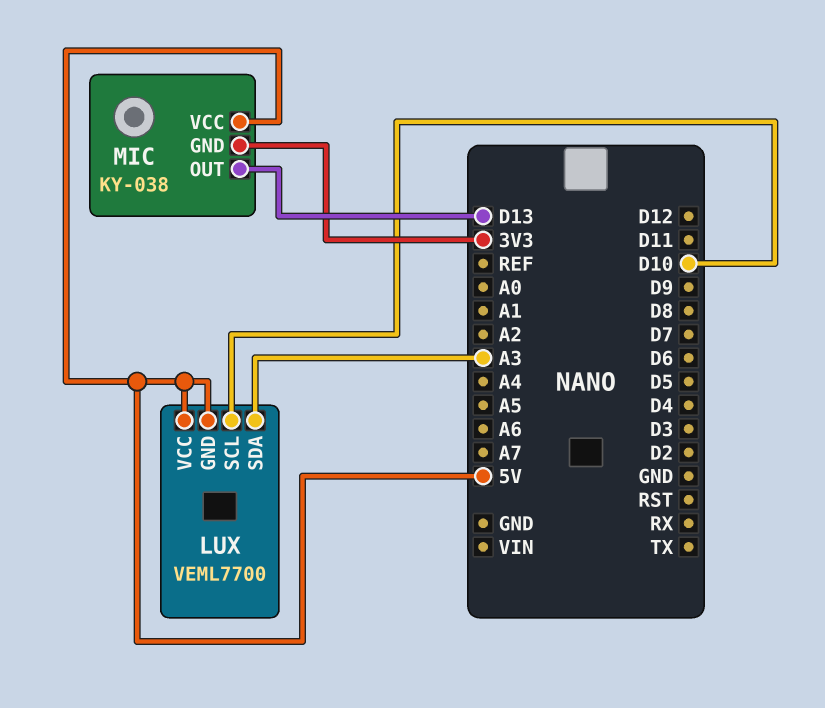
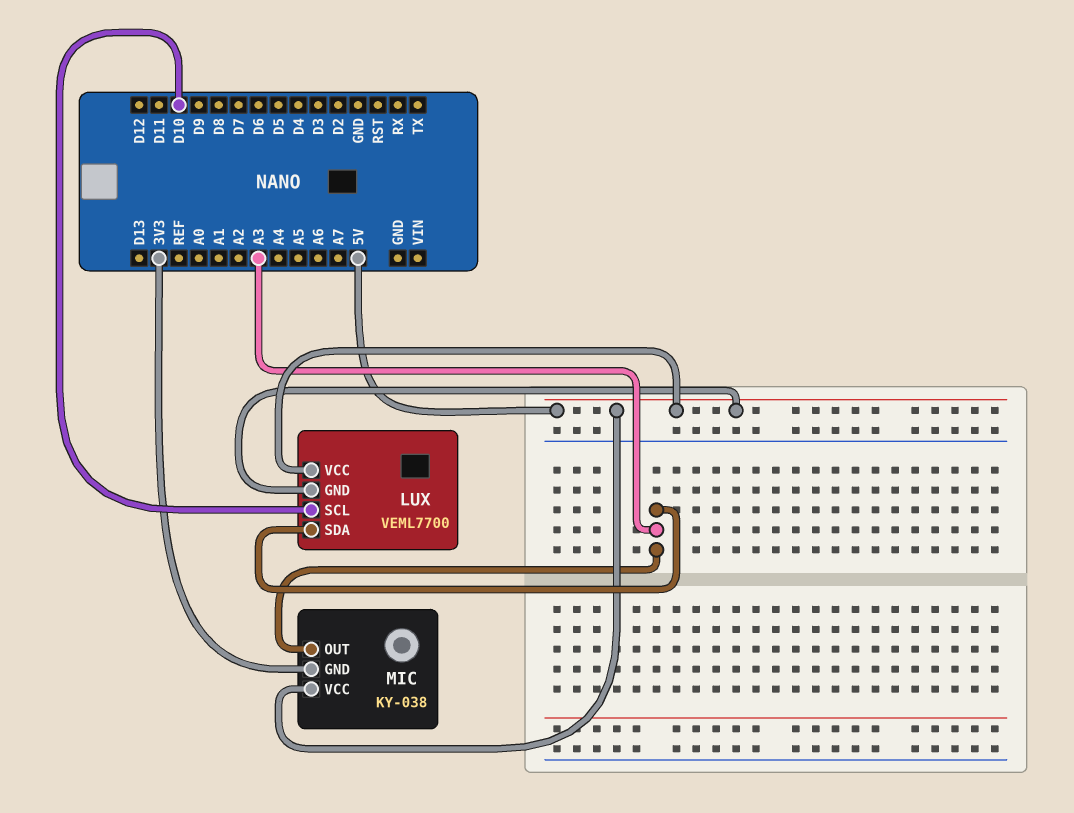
MIC pin OUT: D13 -> A3

